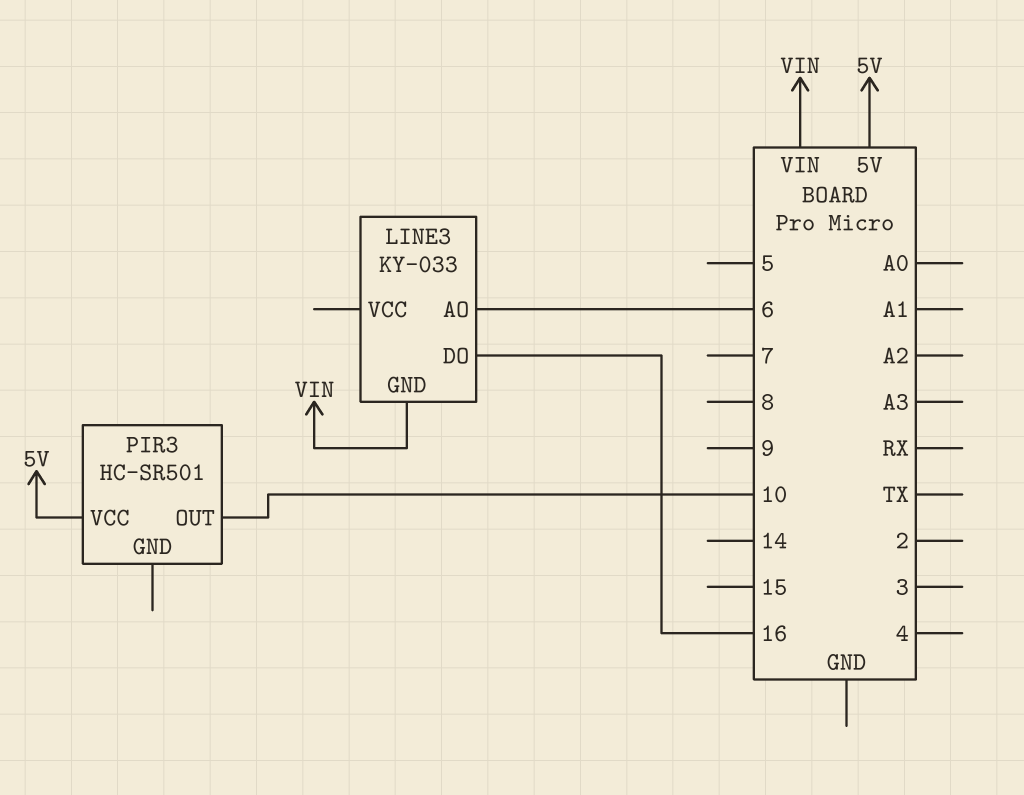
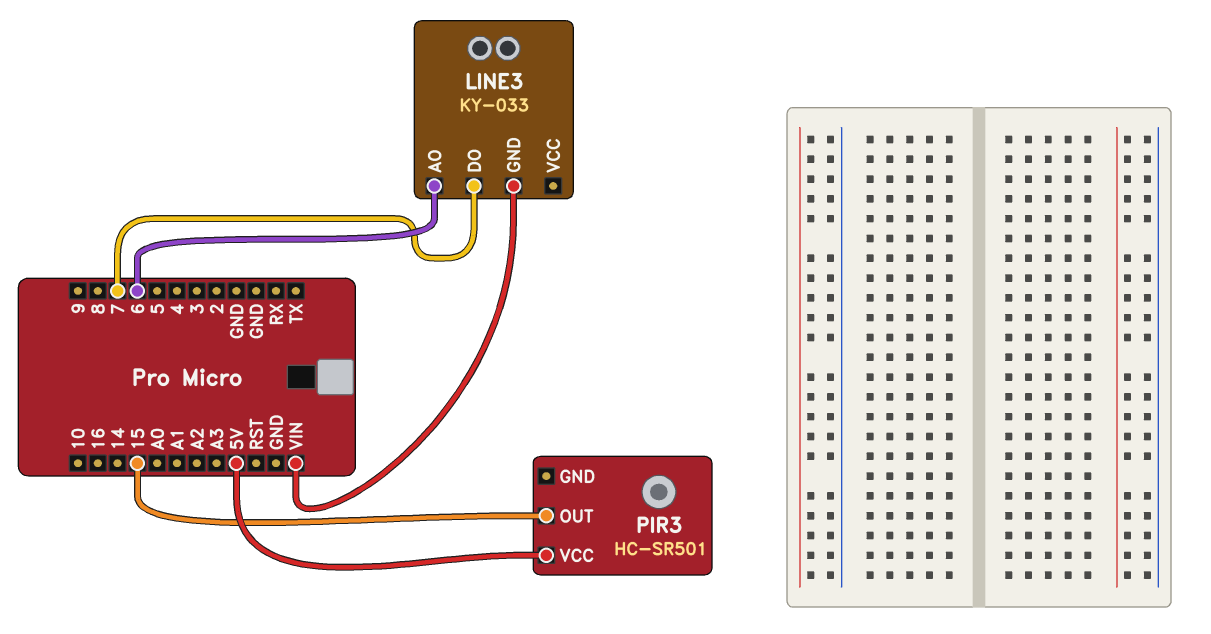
LINE3 pin DO: 16 -> 7
PIR3 pin OUT: 10 -> 15

